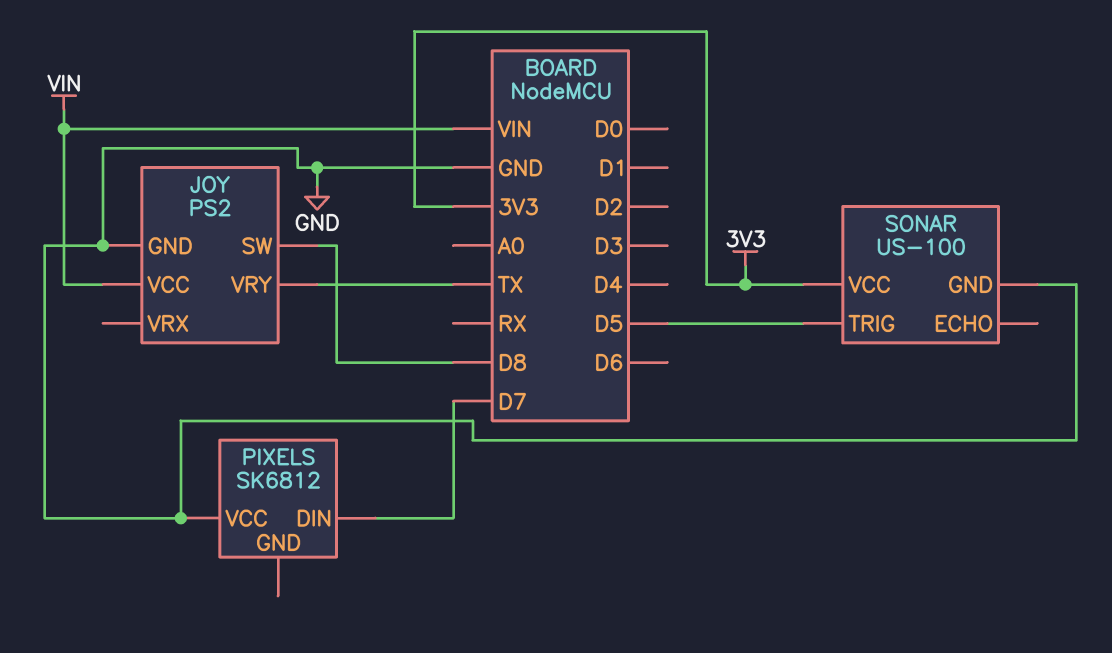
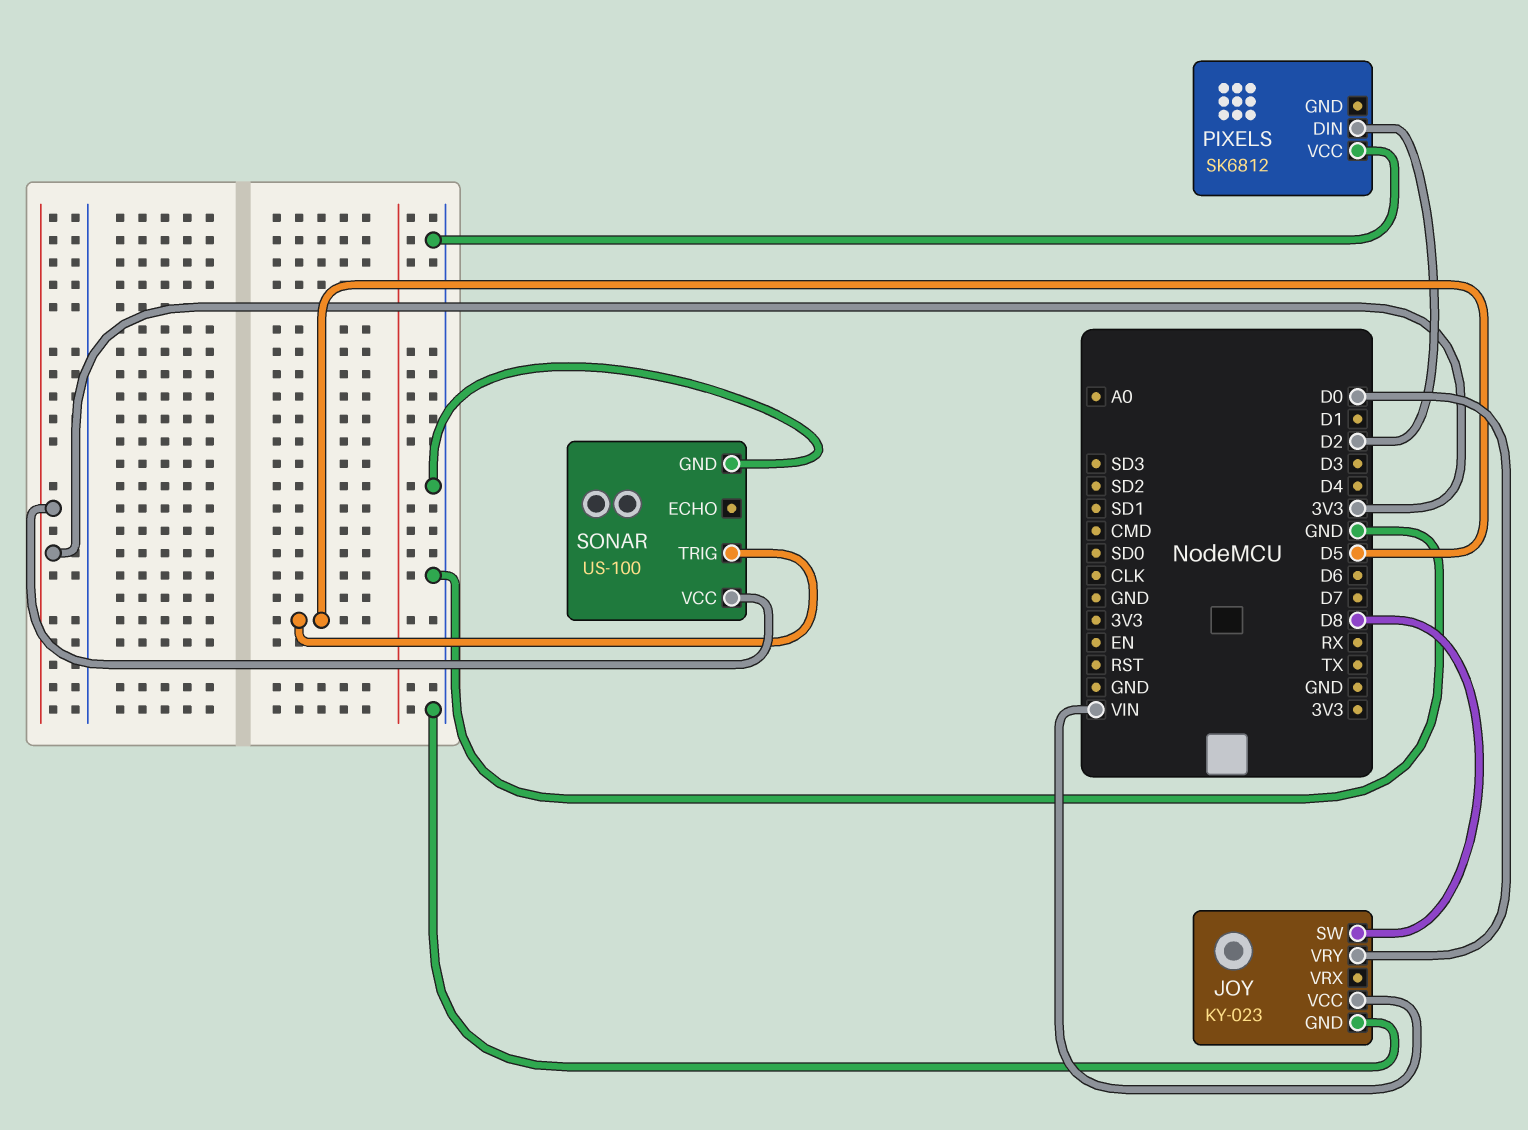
JOY: PS2 -> KY-023
JOY pin VRY: TX -> D0
PIXELS pin DIN: D7 -> D2

